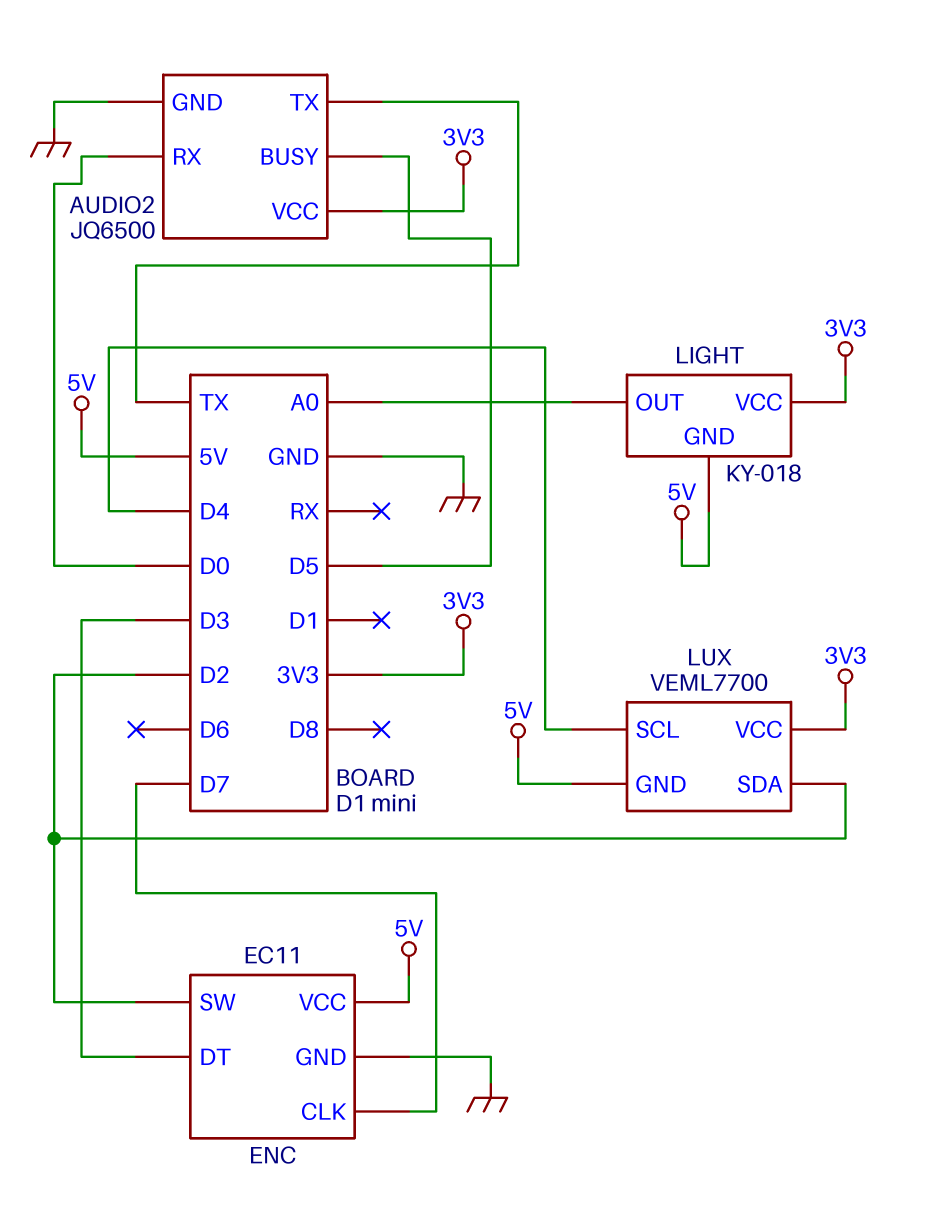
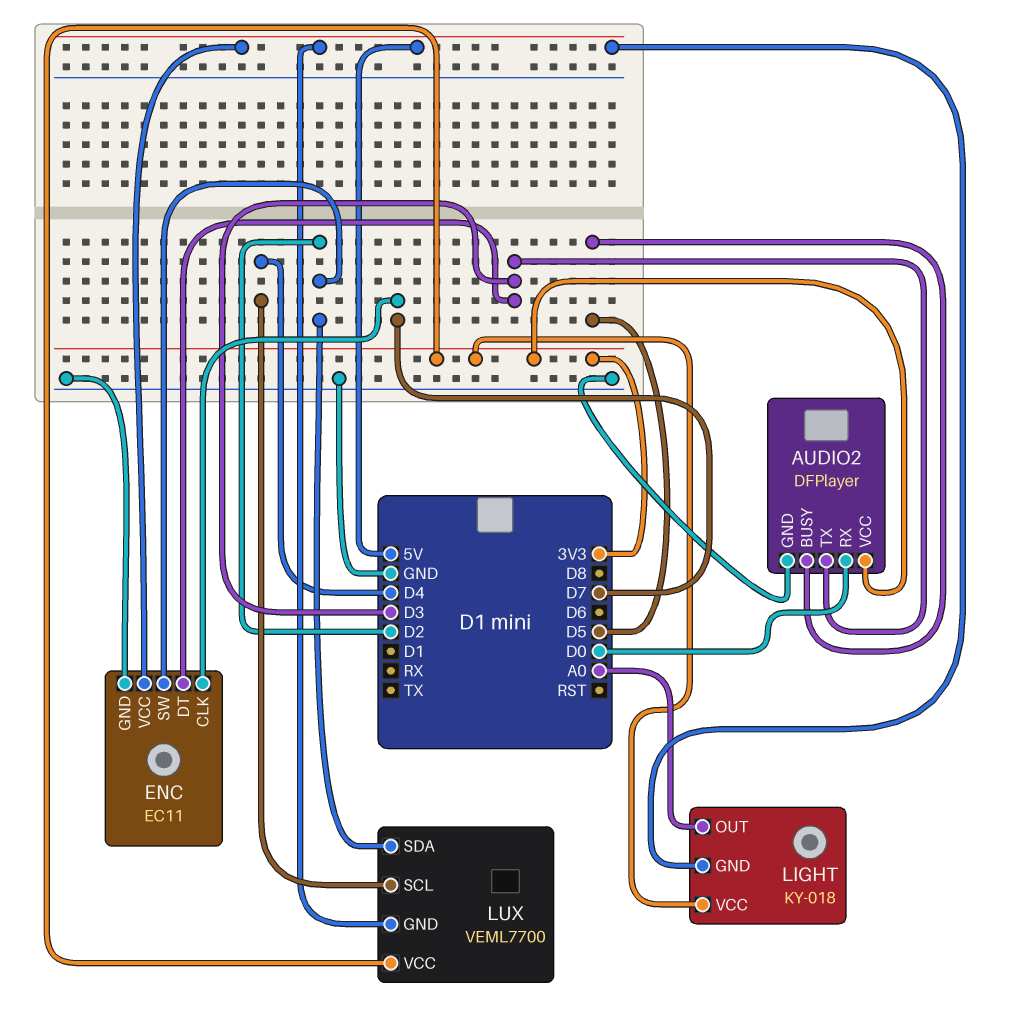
AUDIO2: JQ6500 -> DFPlayer
AUDIO2 pin TX: TX -> D3

